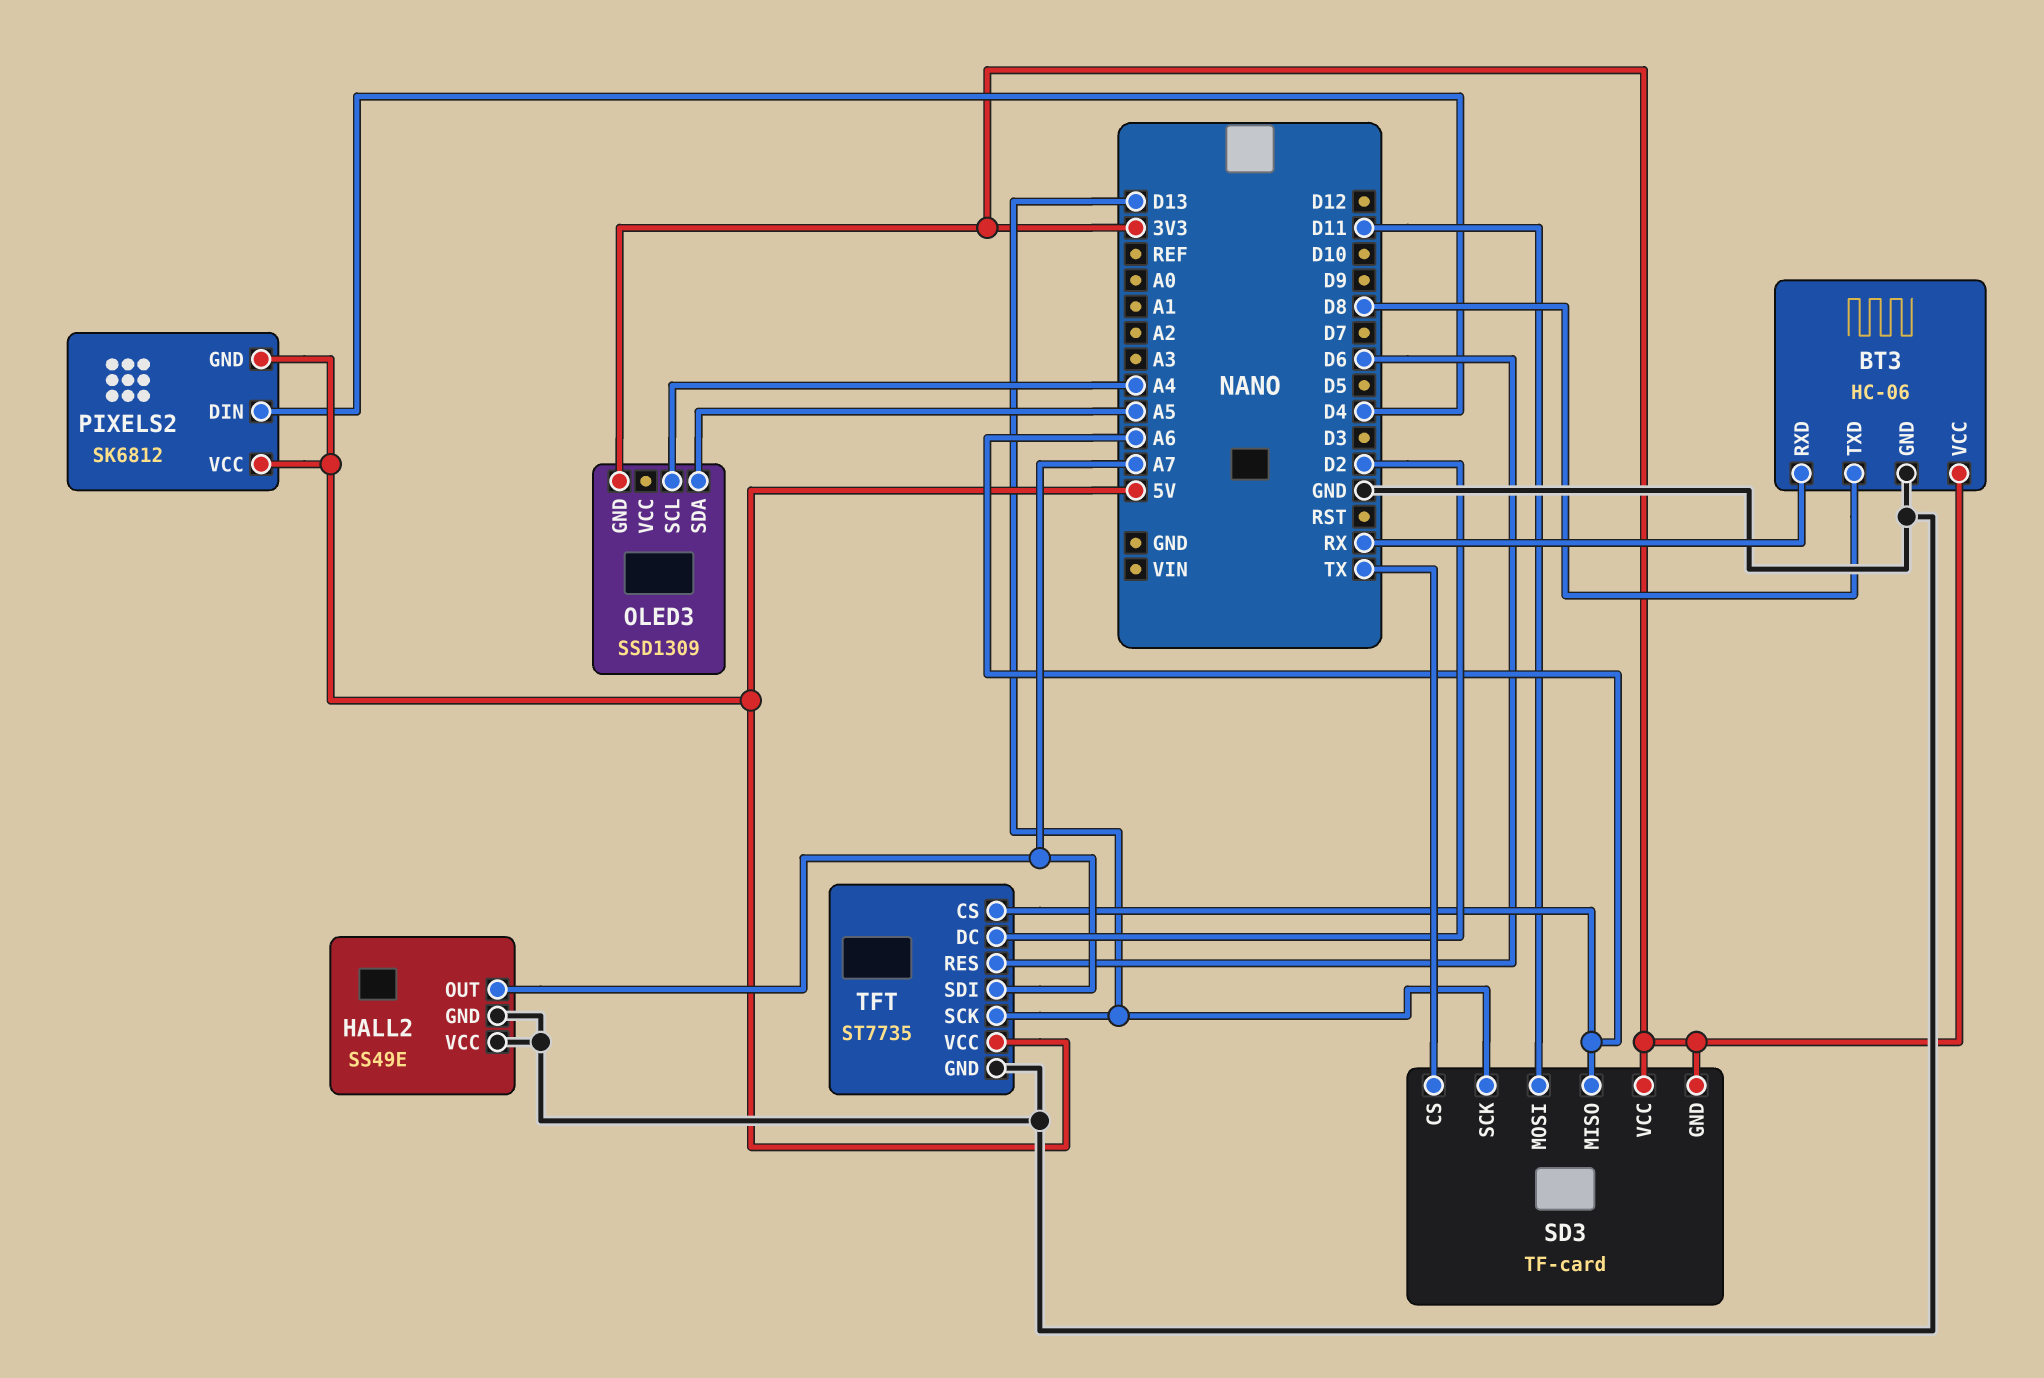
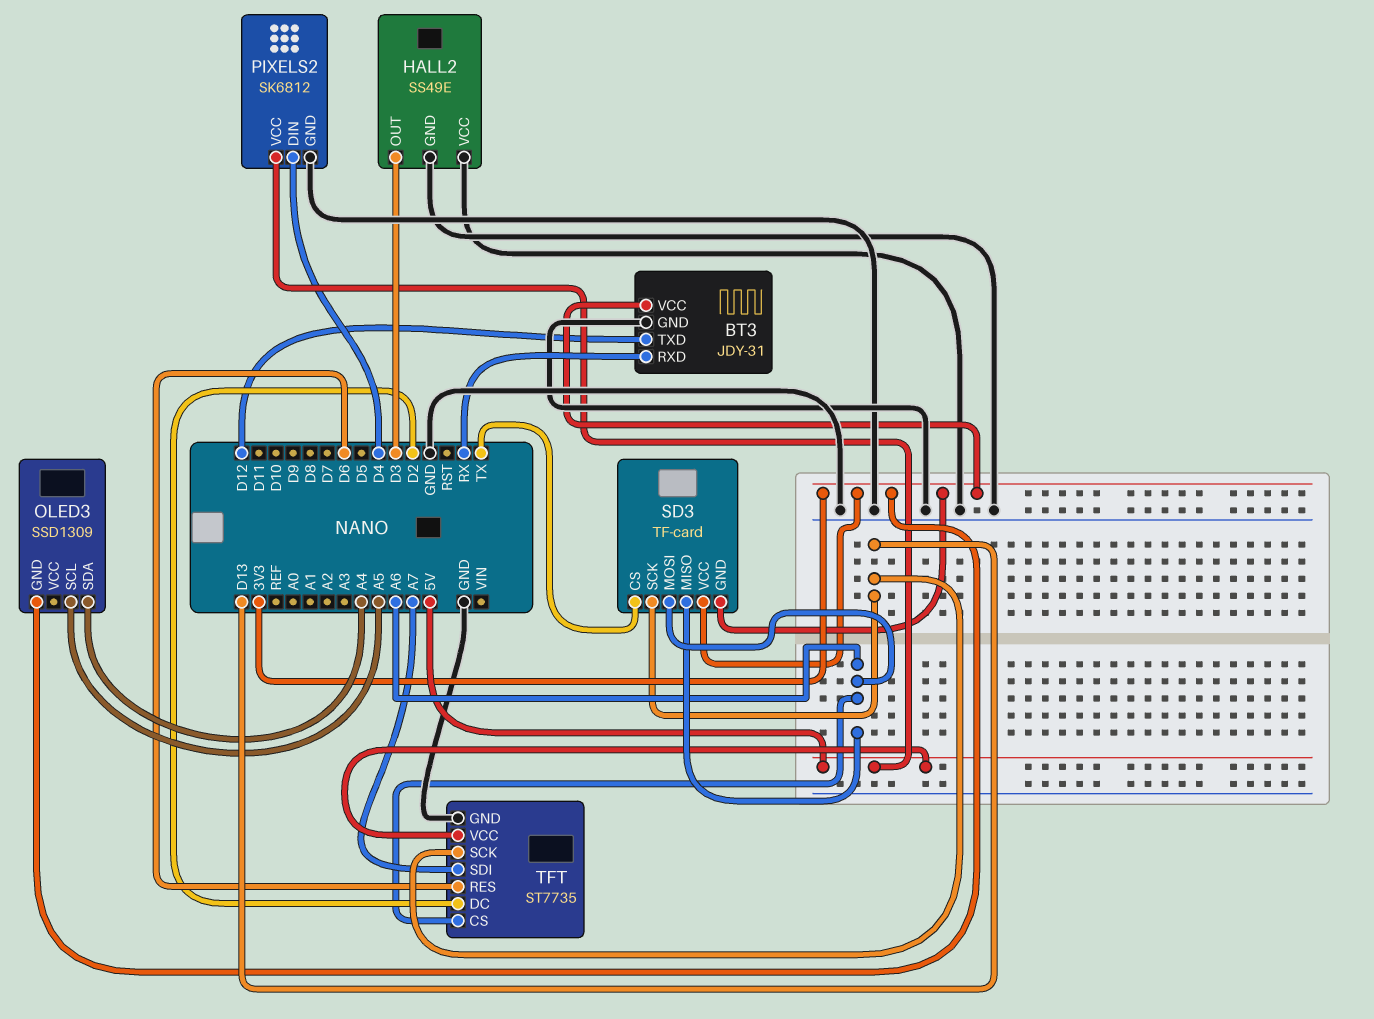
BT3: HC-06 -> JDY-31
BT3 pin TXD: D8 -> D12
HALL2 pin OUT: A7 -> D3
OLED3 pin SCL: A4 -> A5
OLED3 pin SDA: A5 -> A4
PIXELS2 pin GND: 5V -> GND
SD3 pin MOSI: D11 -> A6

